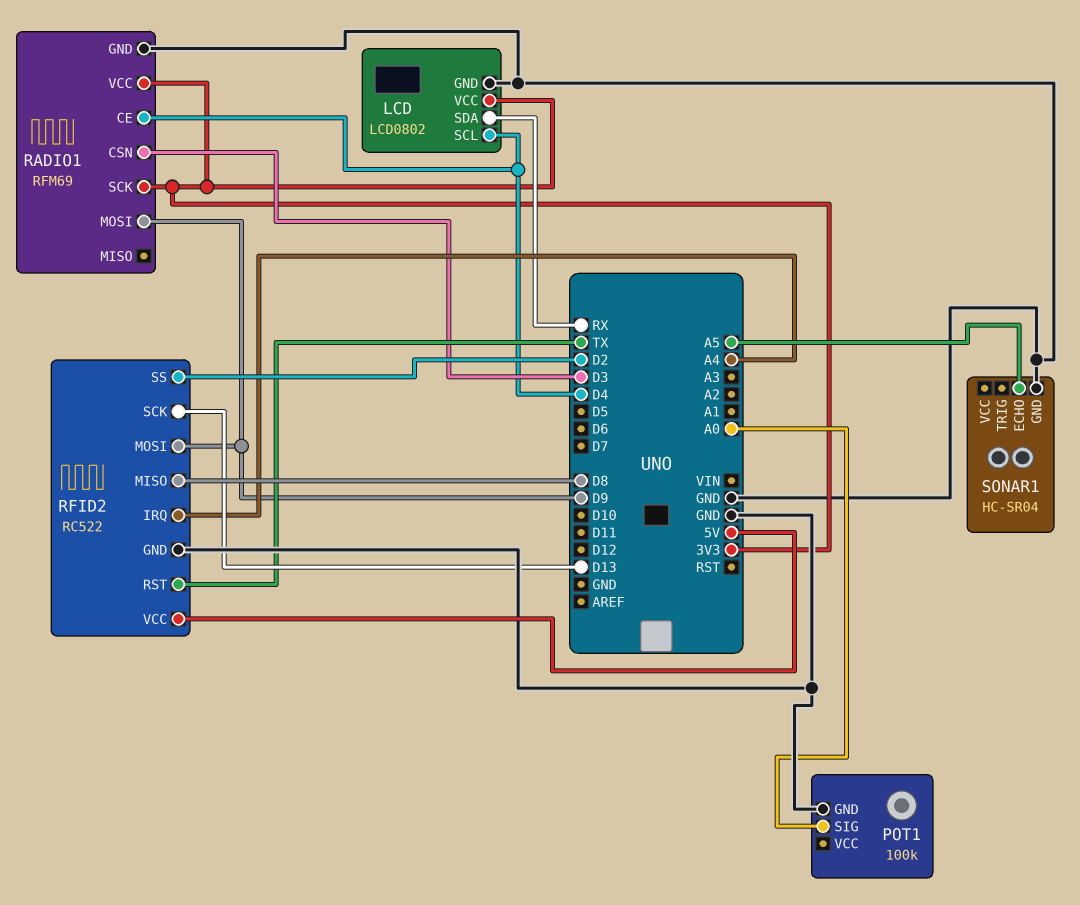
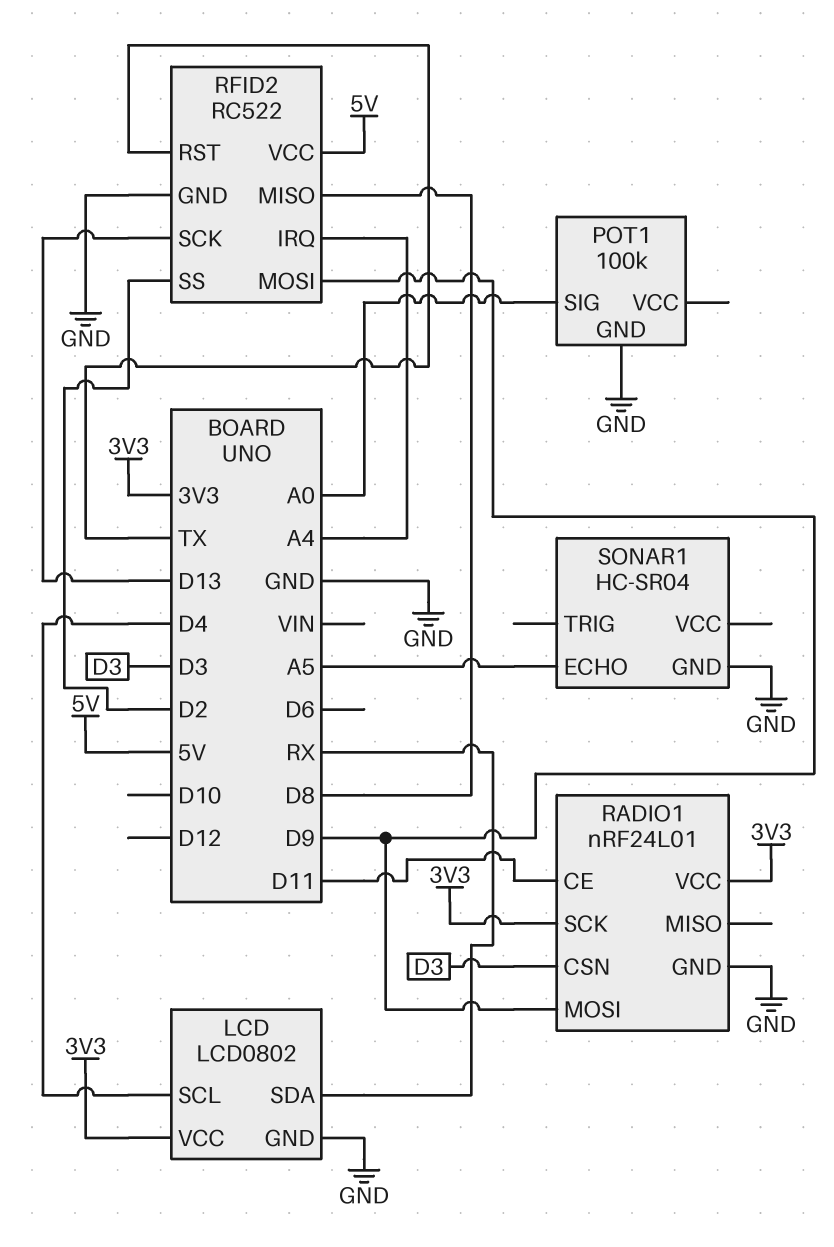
RADIO1: RFM69 -> nRF24L01
RADIO1 pin CE: D4 -> D11

